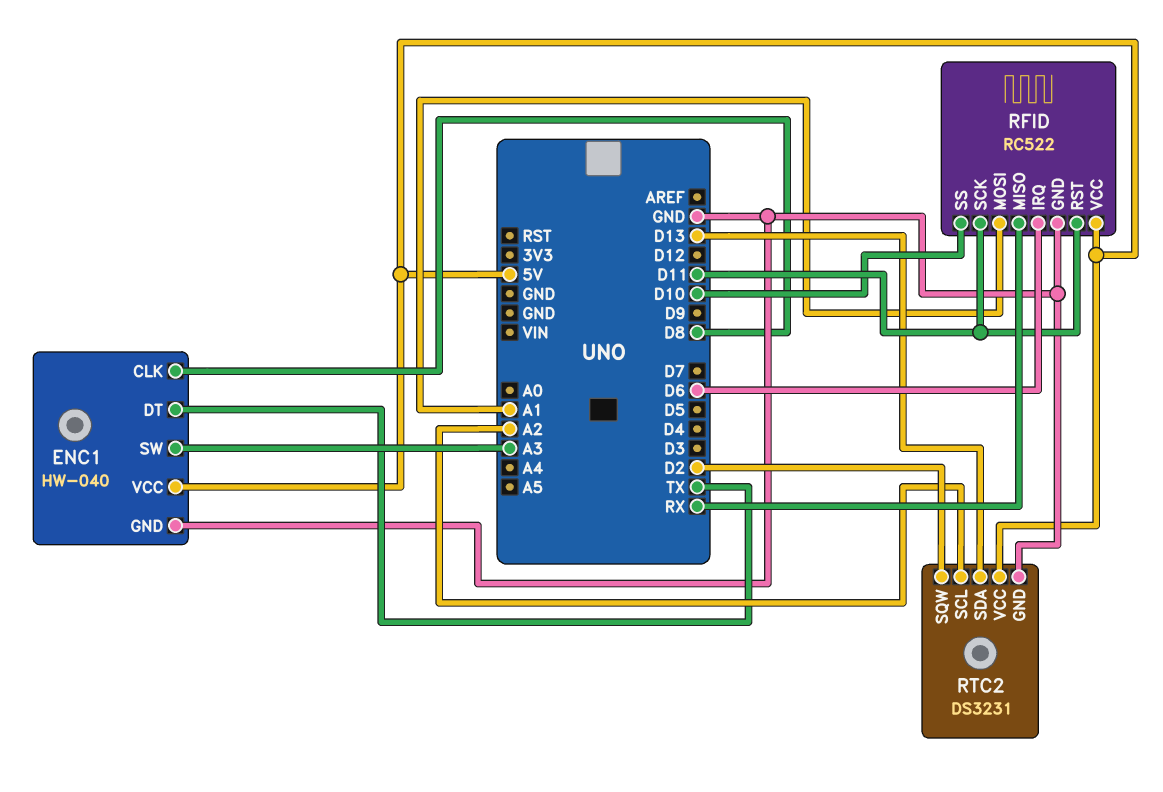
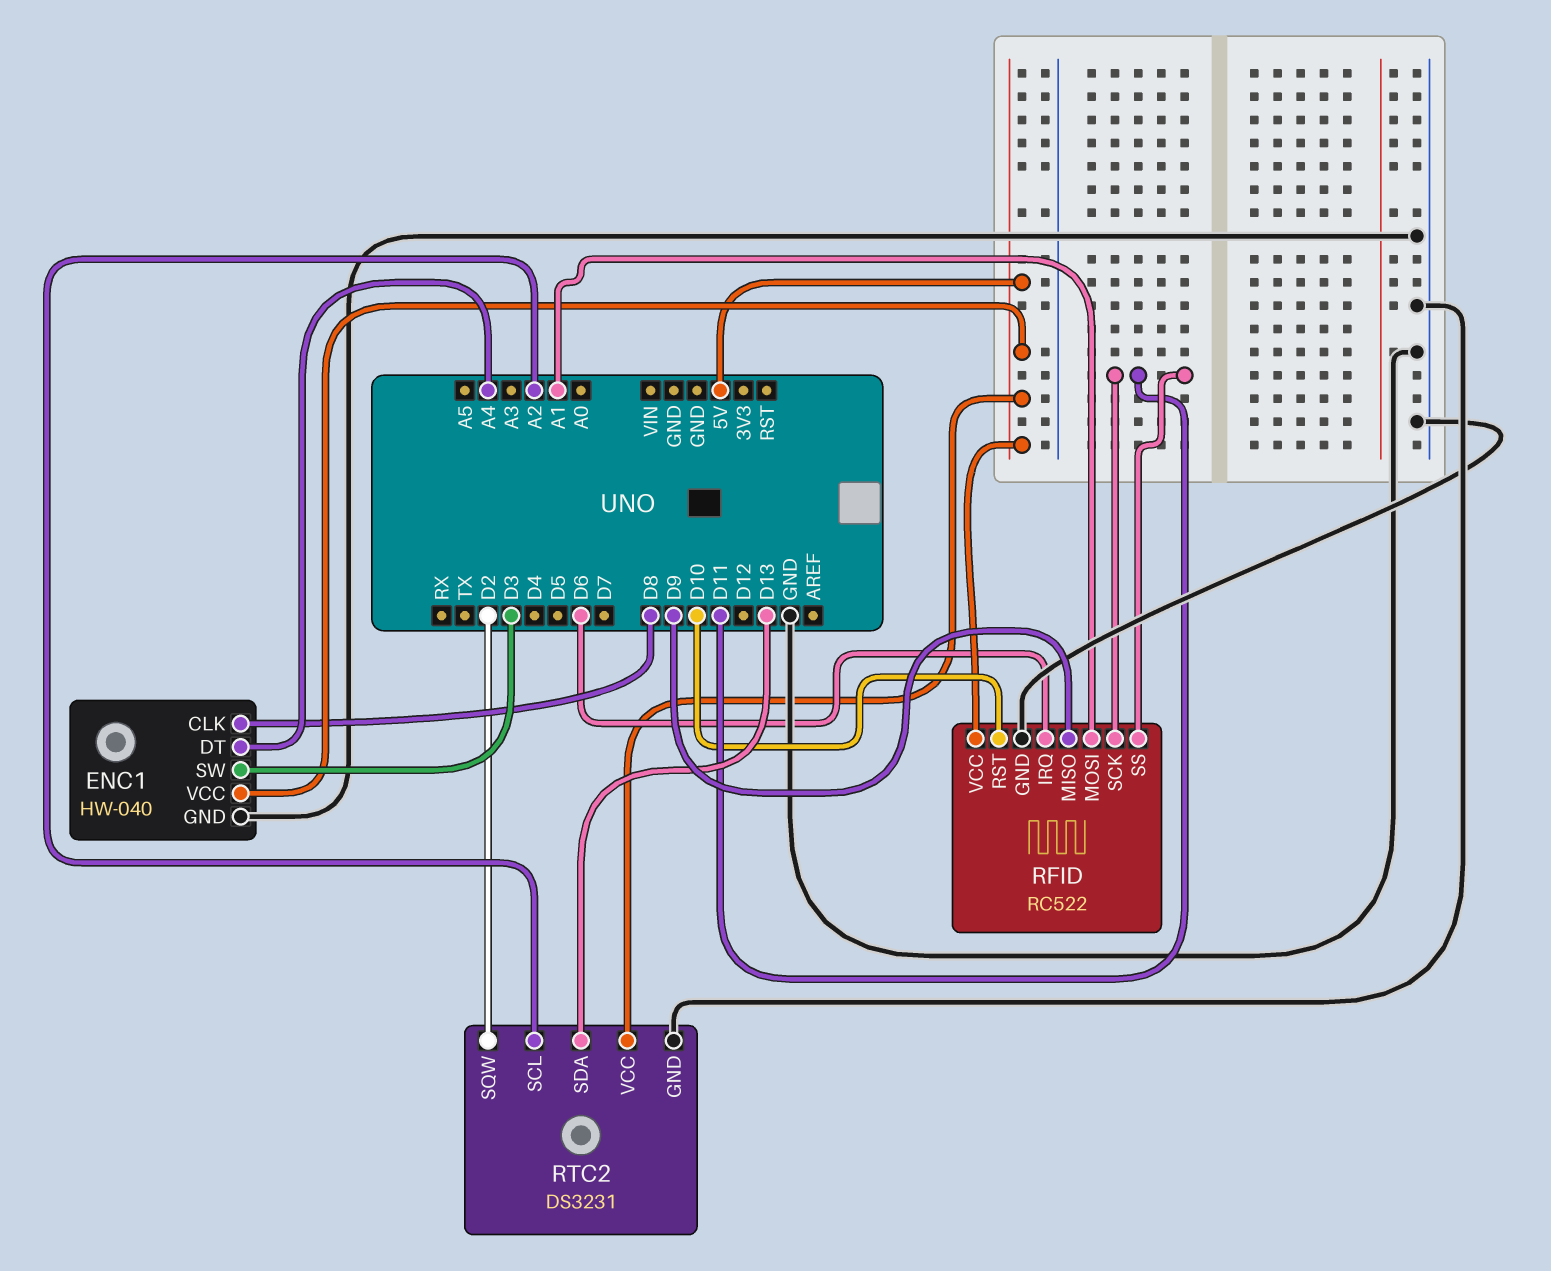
ENC1 pin DT: TX -> A4
ENC1 pin SW: A3 -> D3
RFID pin MISO: RX -> D9
RFID pin RST: D11 -> D10
RFID pin SS: D10 -> D11

